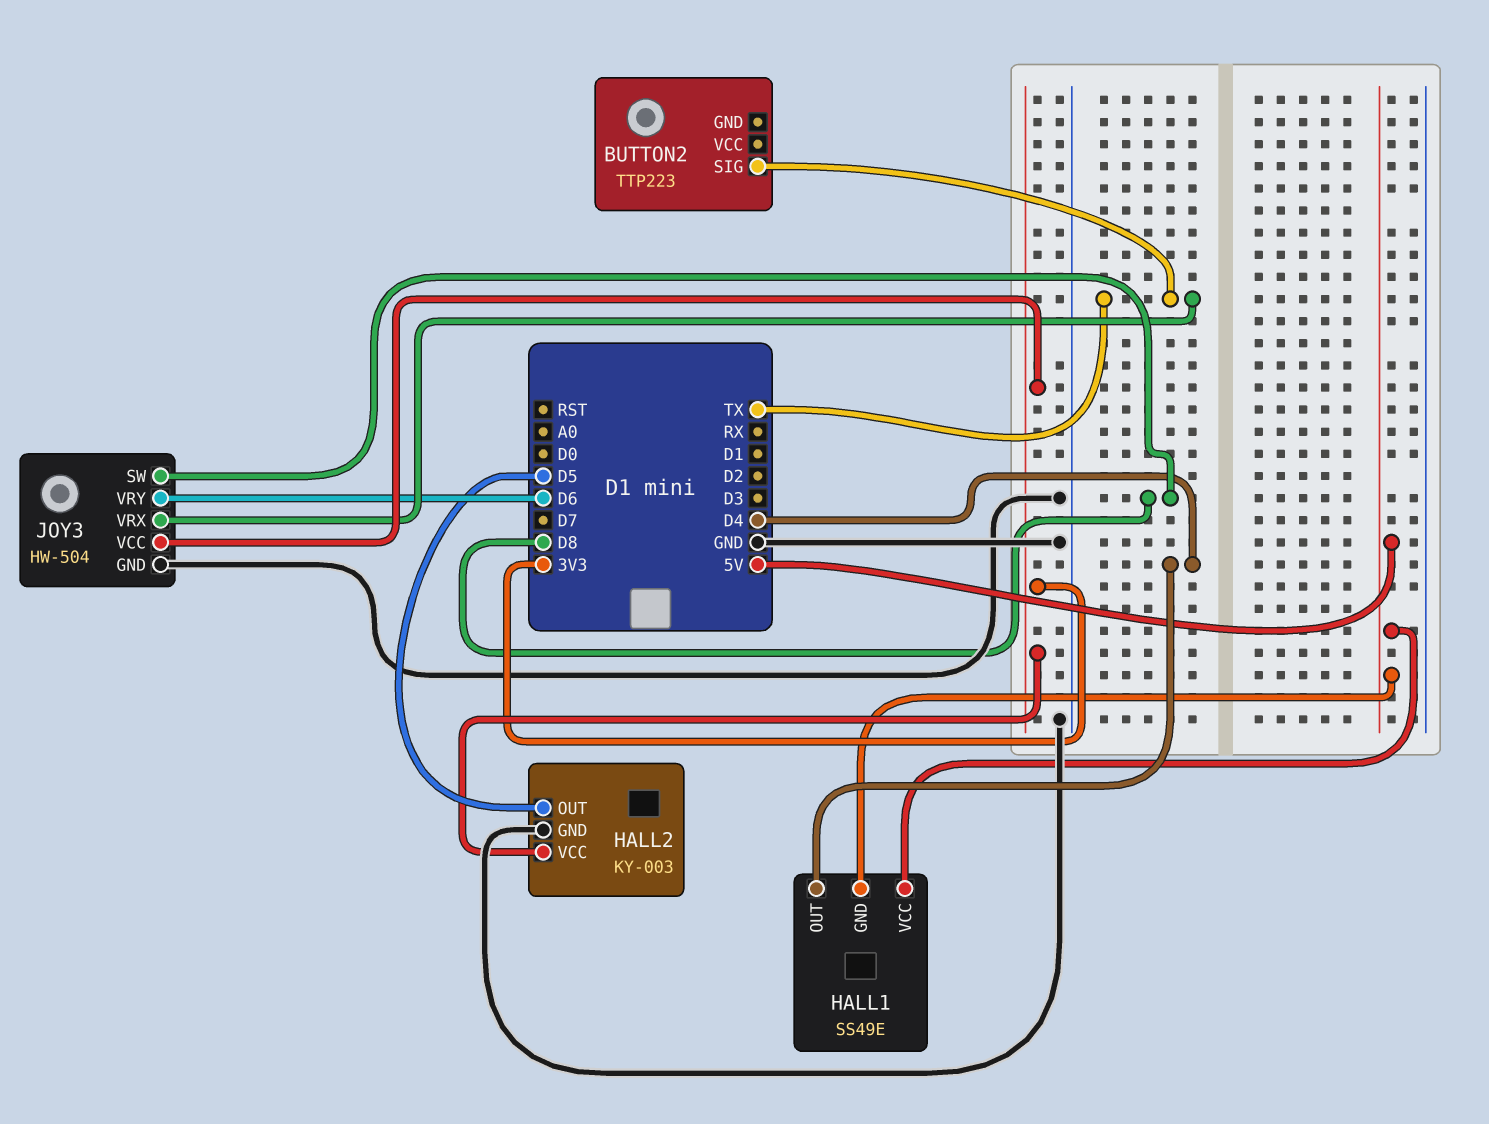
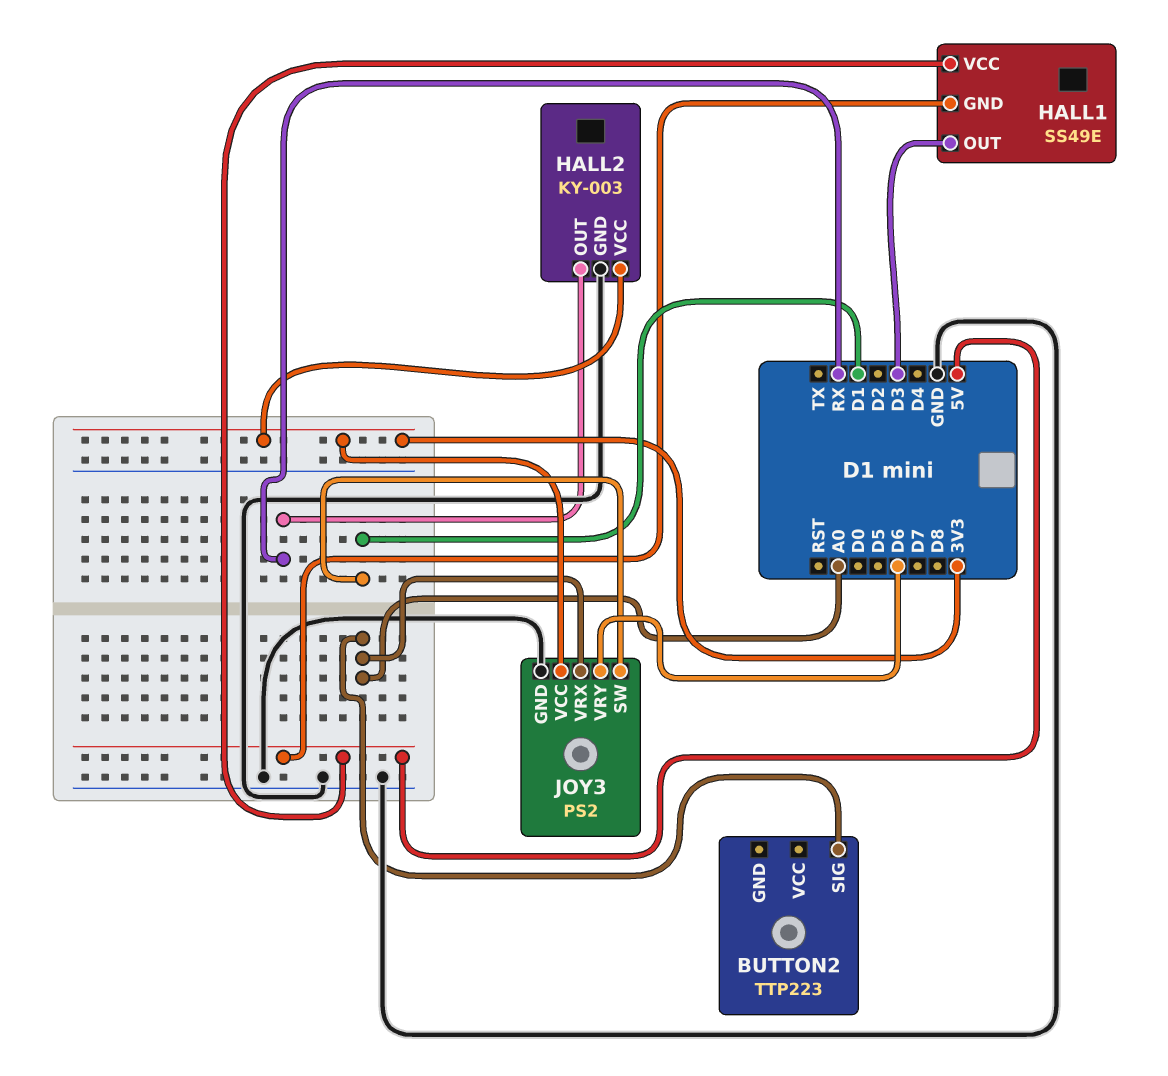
BUTTON2 pin SIG: TX -> A0
HALL1 pin OUT: D4 -> D3
HALL2 pin OUT: D5 -> RX
JOY3: HW-504 -> PS2
JOY3 pin SW: D8 -> D1
JOY3 pin VRX: TX -> A0

